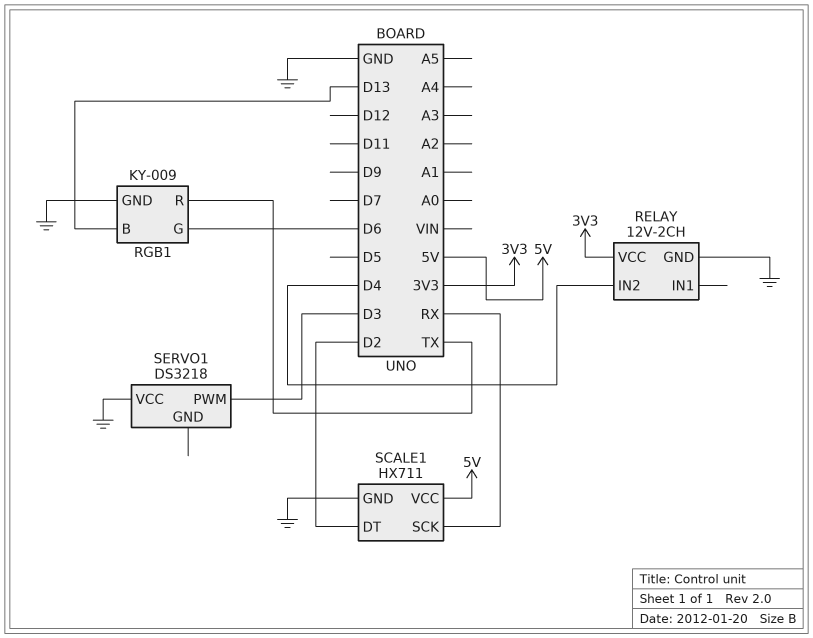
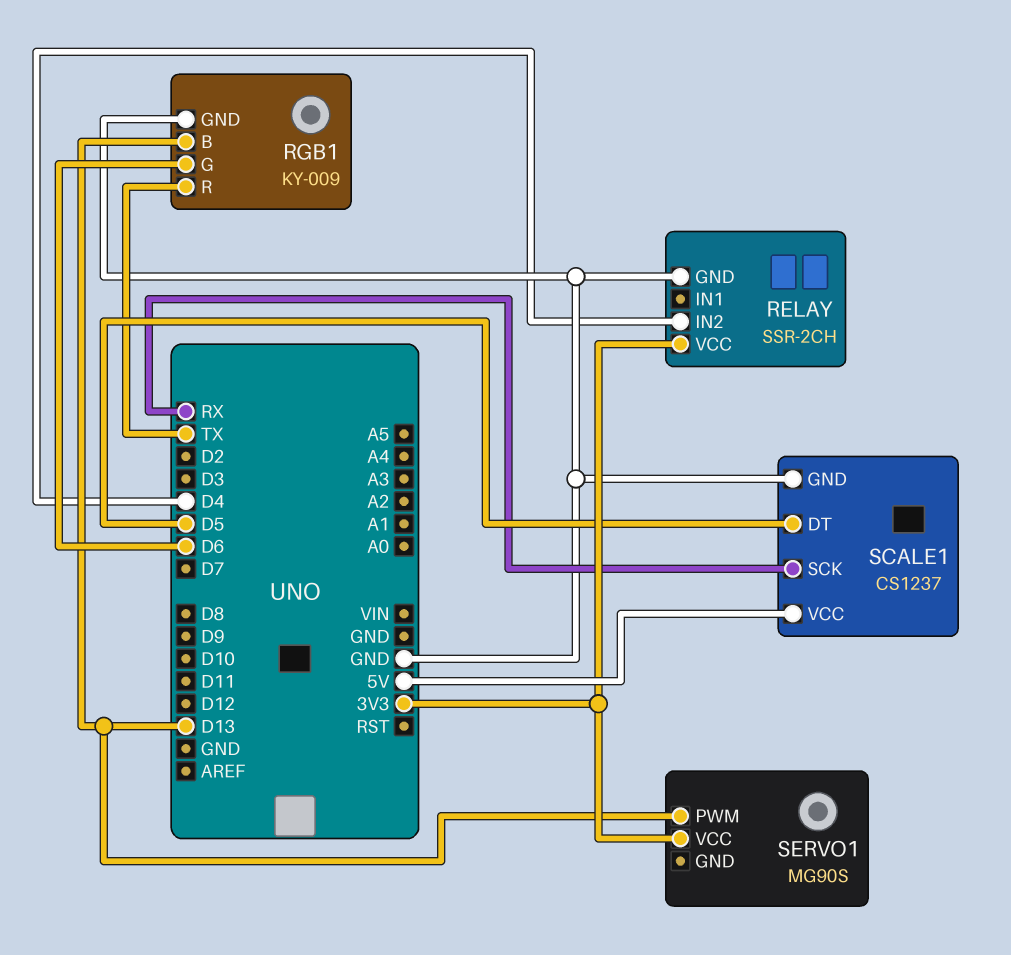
RELAY: 12V-2CH -> SSR-2CH
SCALE1: HX711 -> CS1237
SCALE1 pin DT: D2 -> D5
SERVO1: DS3218 -> MG90S
SERVO1 pin PWM: D3 -> D13
SERVO1 pin VCC: GND -> 3V3

